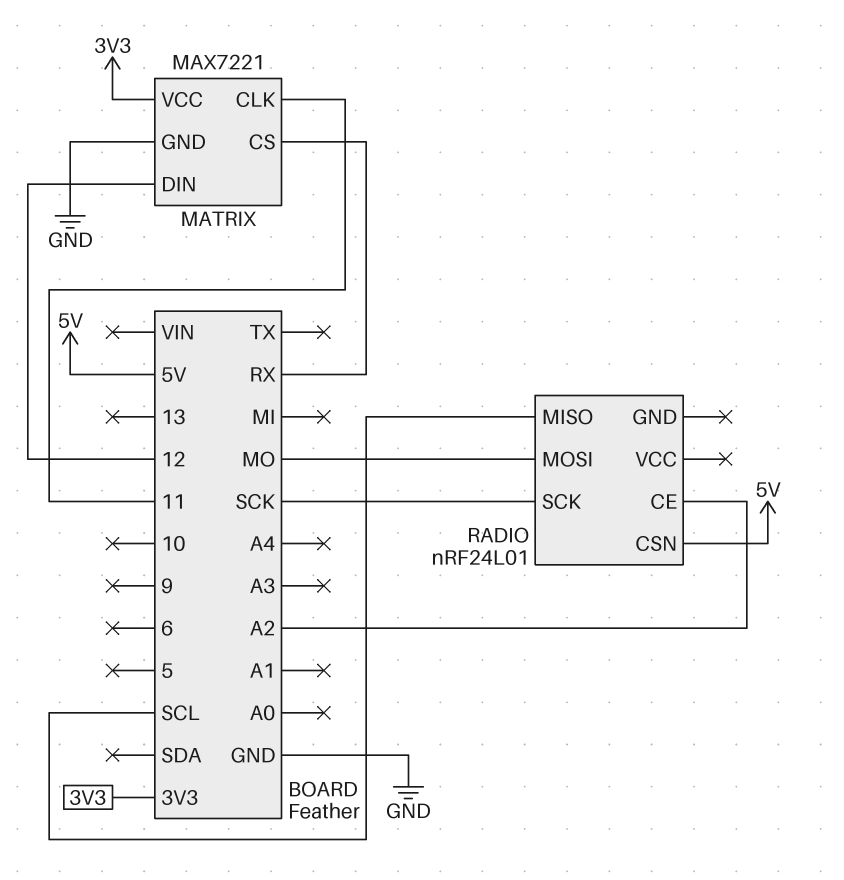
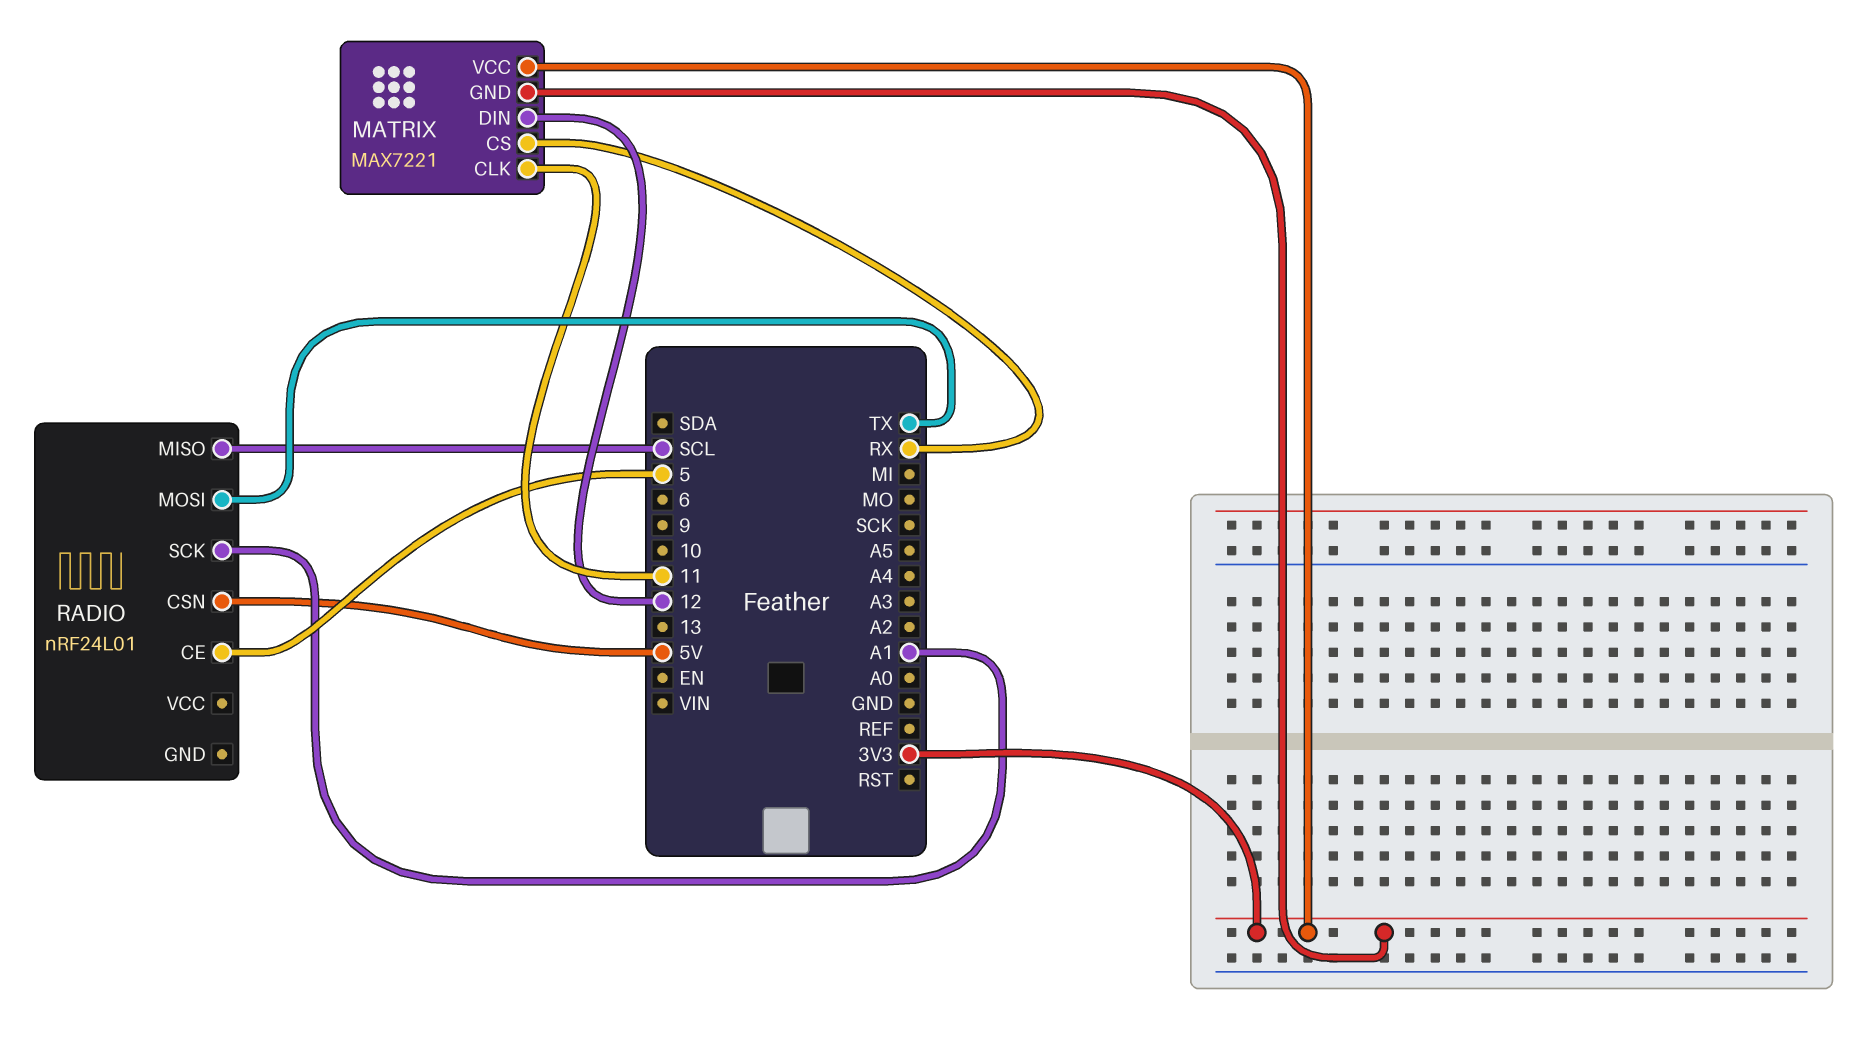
MATRIX pin GND: GND -> 3V3
RADIO pin CE: A2 -> 5
RADIO pin MOSI: MO -> TX
RADIO pin SCK: SCK -> A1

